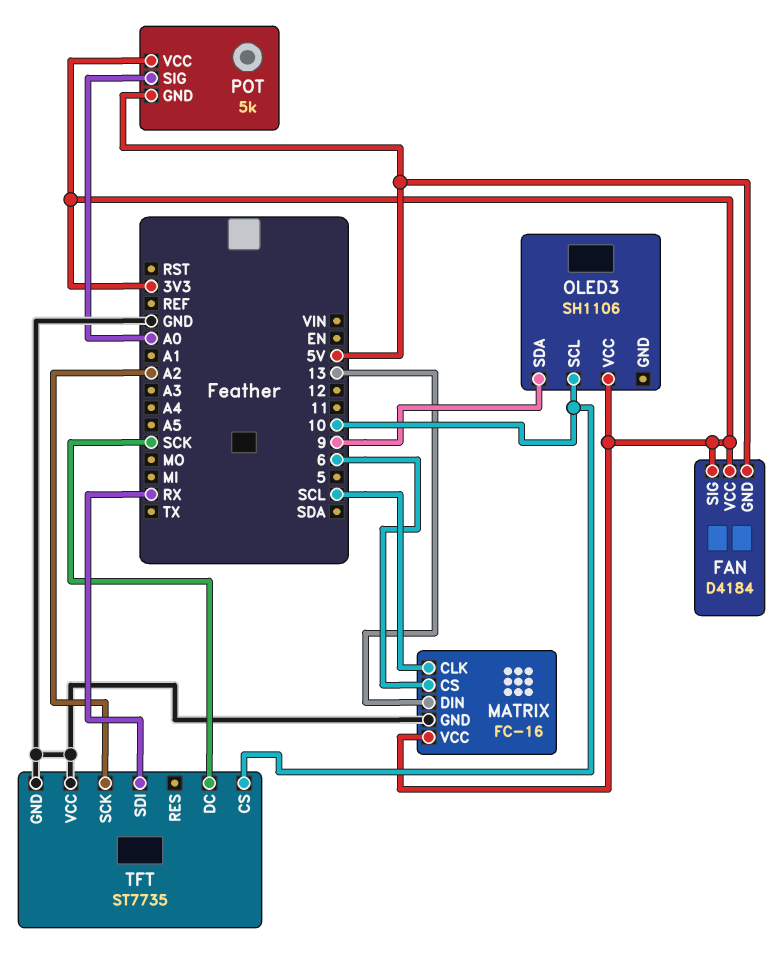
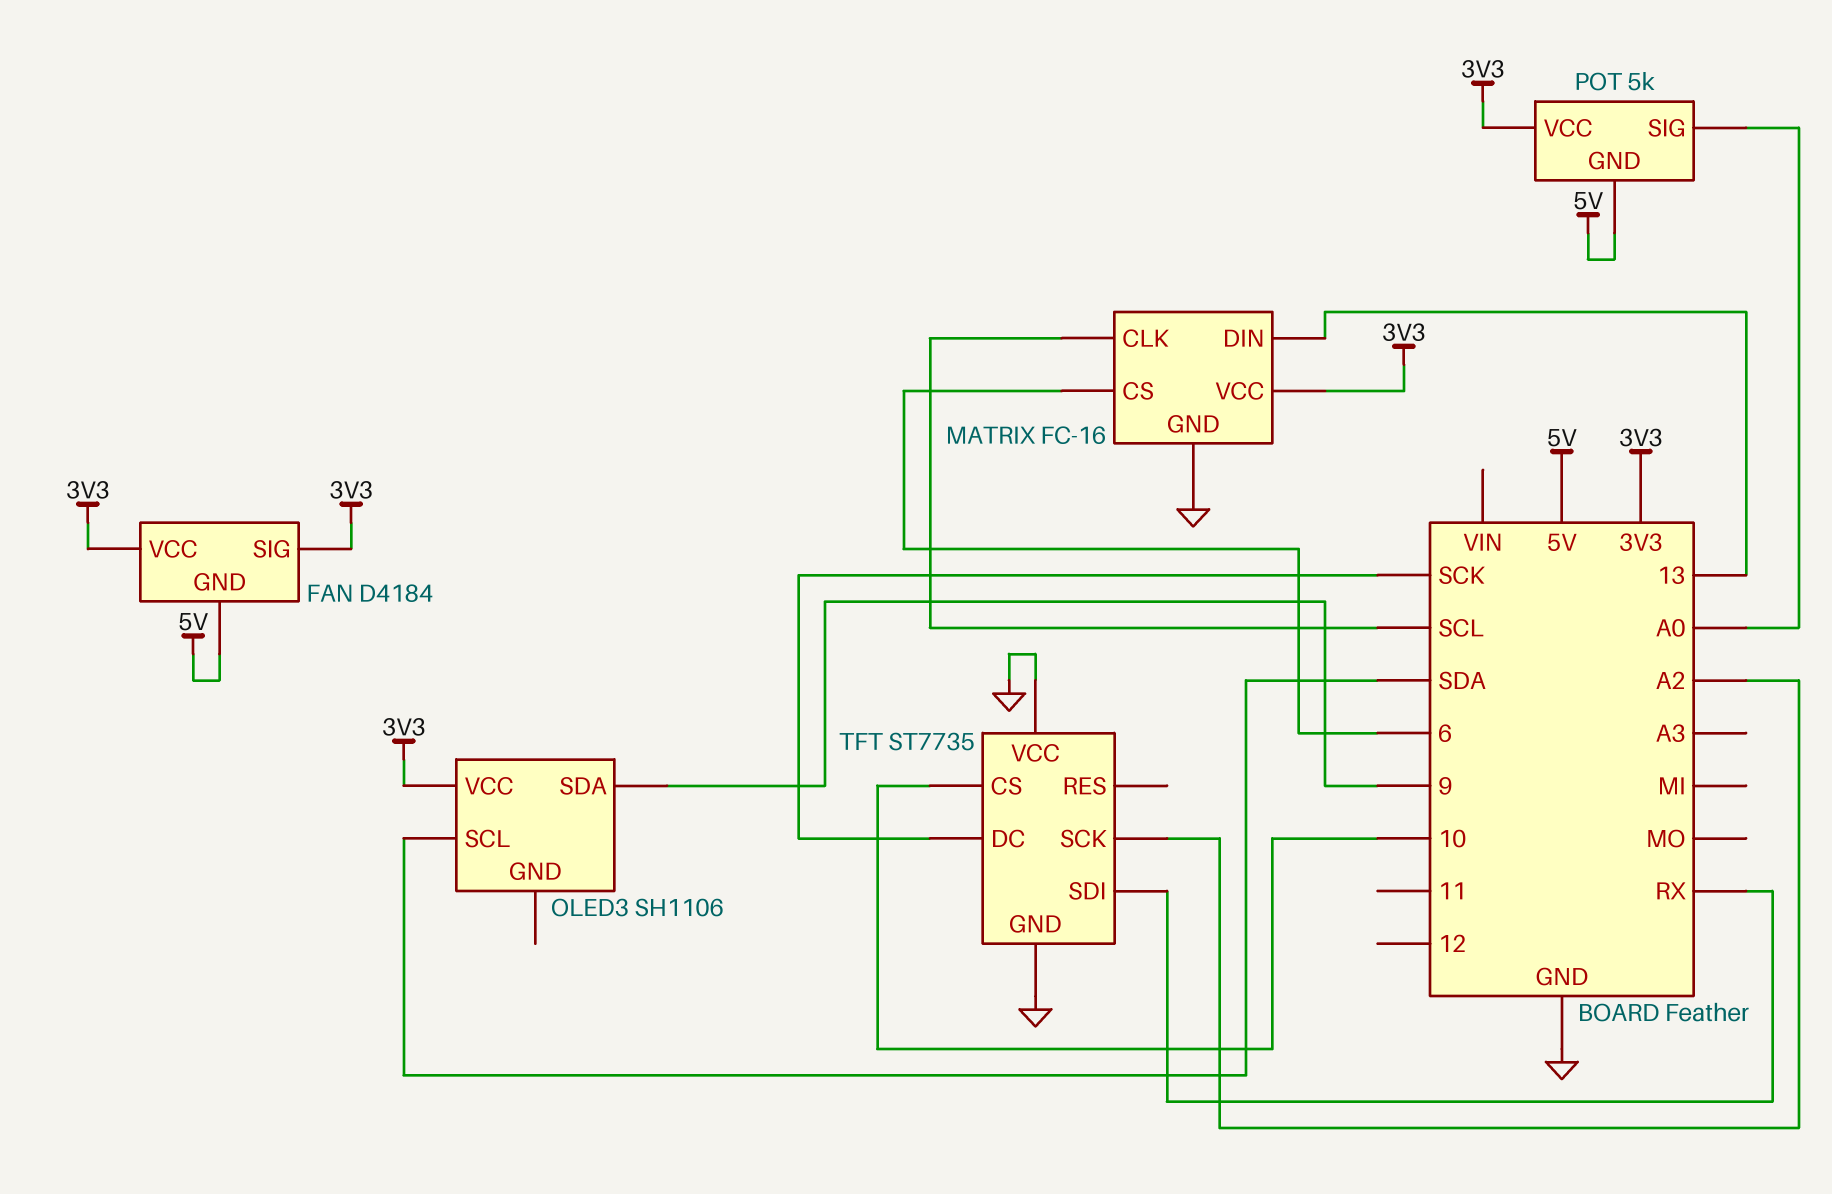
OLED3 pin SCL: 10 -> SDA

